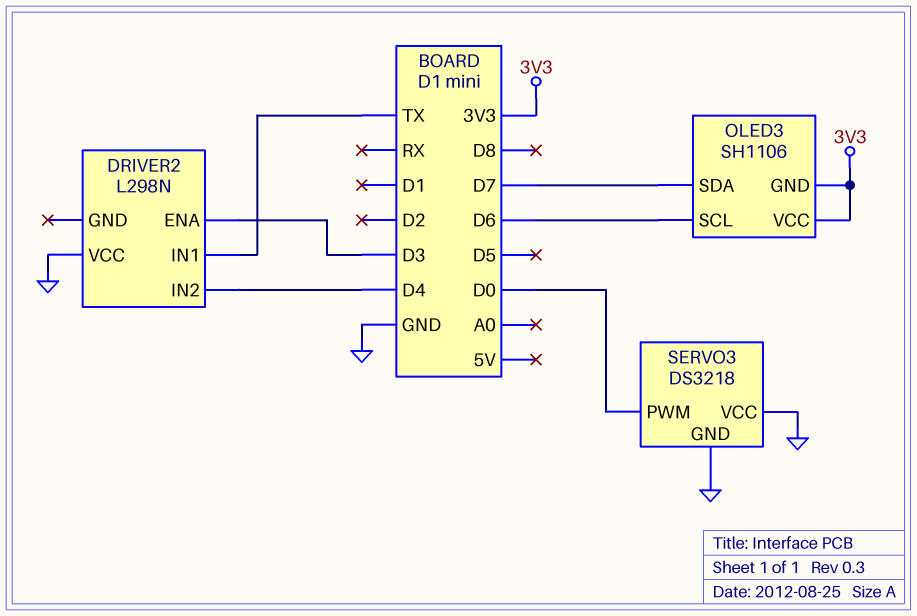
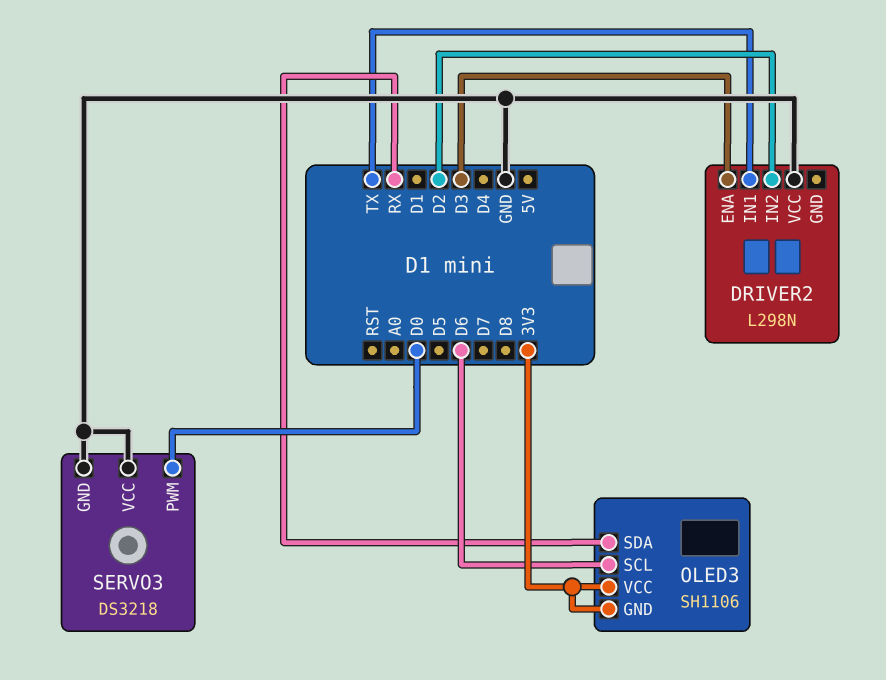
DRIVER2 pin IN2: D4 -> D2
OLED3 pin SDA: D7 -> RX

